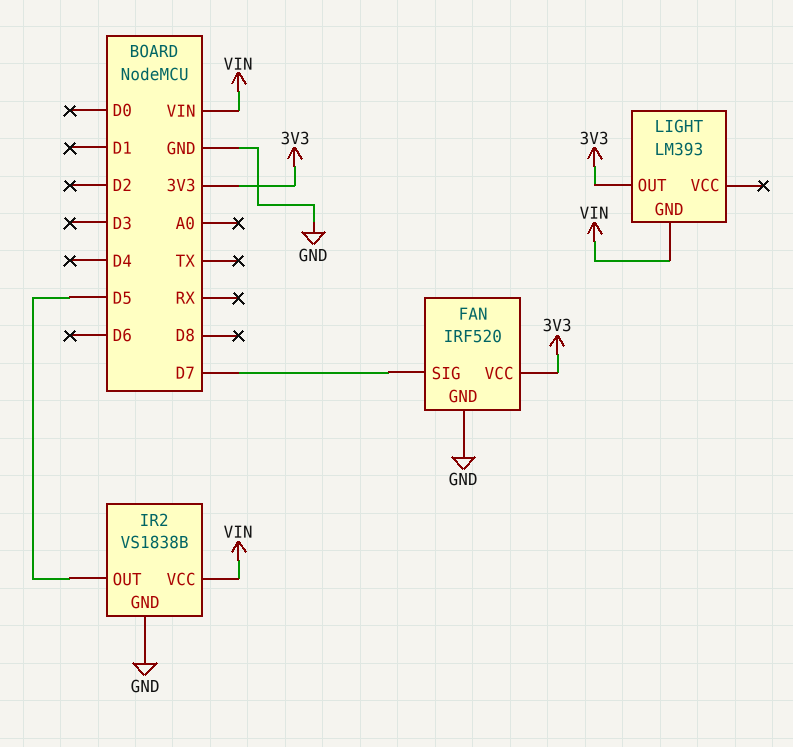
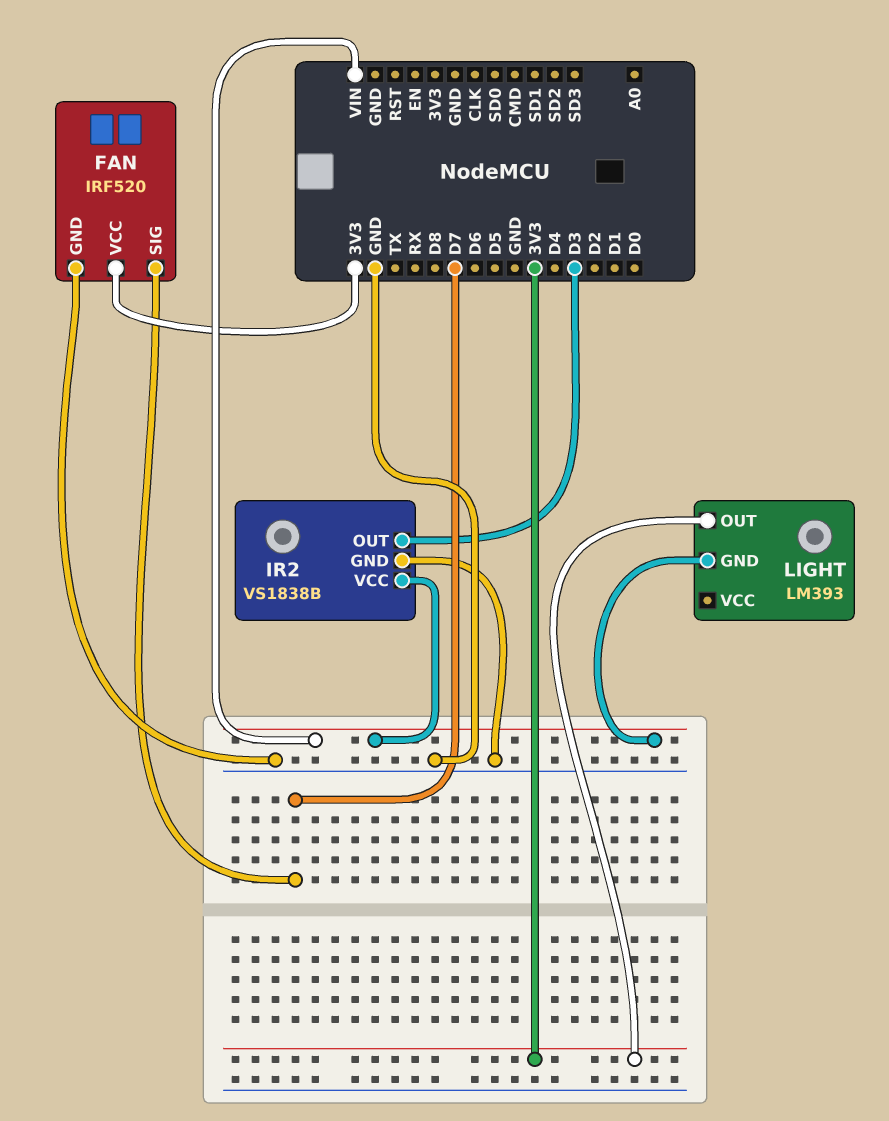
IR2 pin OUT: D5 -> D3

